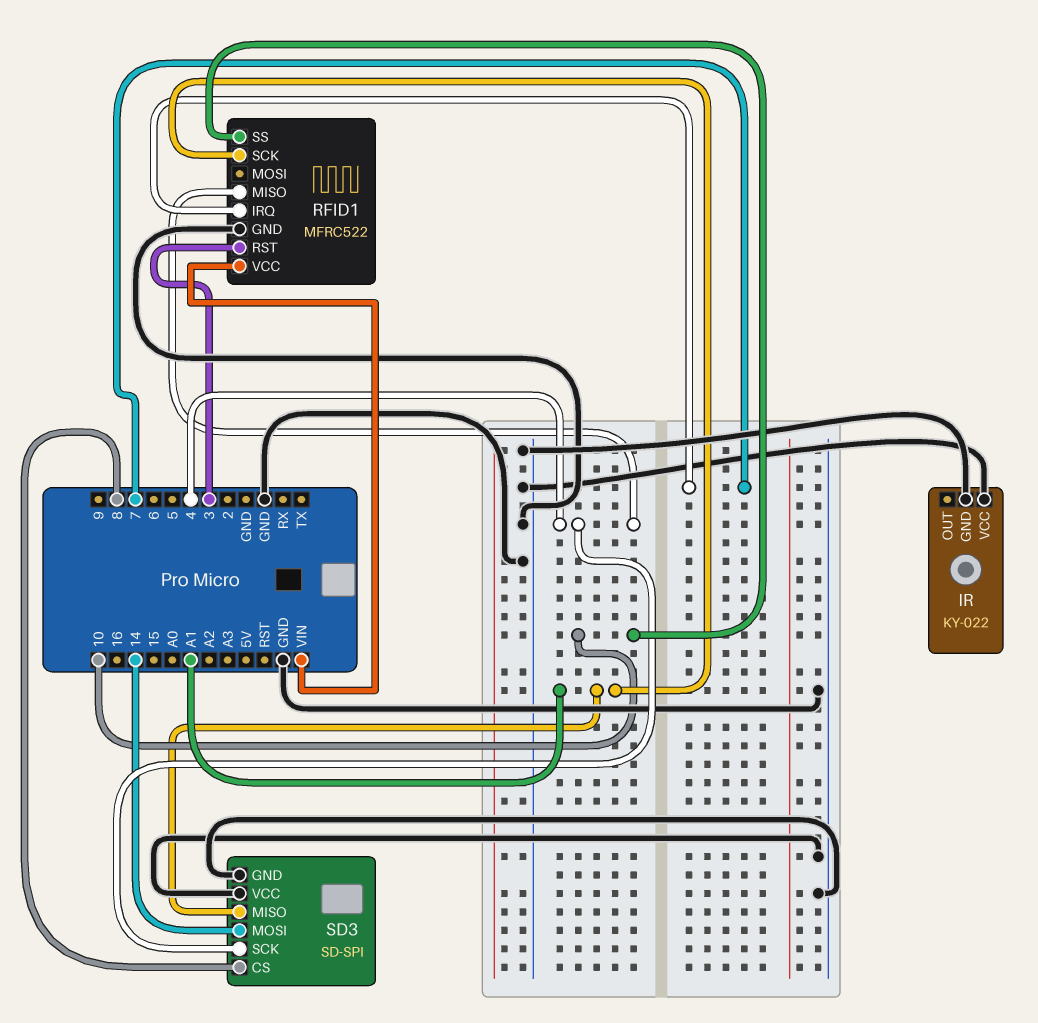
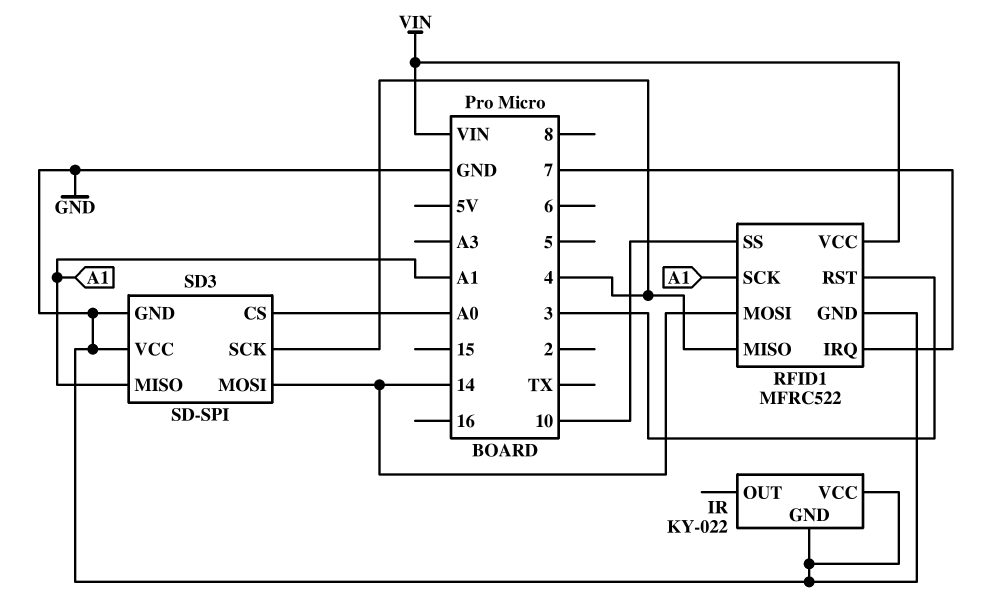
RFID1 pin MOSI: none -> 14
SD3 pin CS: 8 -> A0

